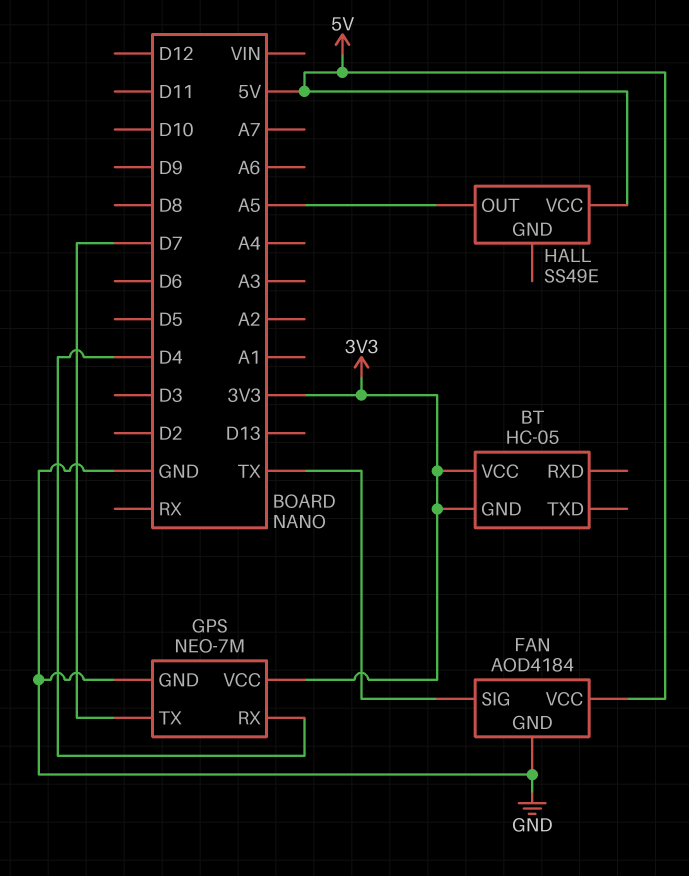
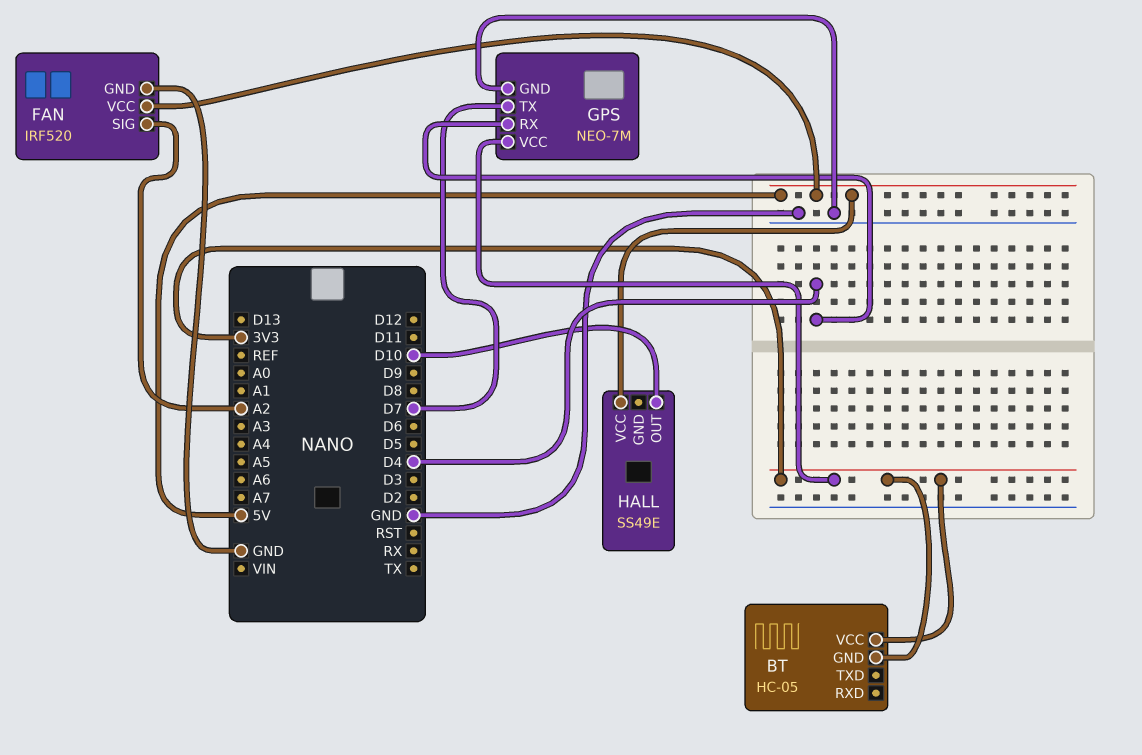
FAN: AOD4184 -> IRF520
FAN pin SIG: TX -> A2
HALL pin OUT: A5 -> D10

